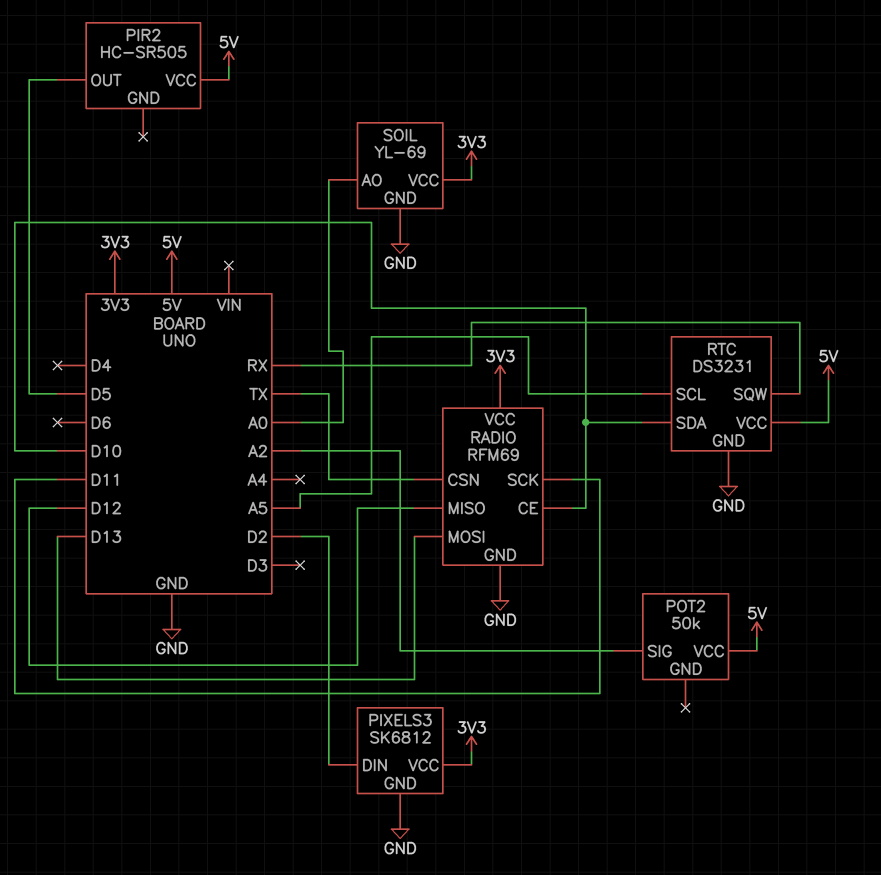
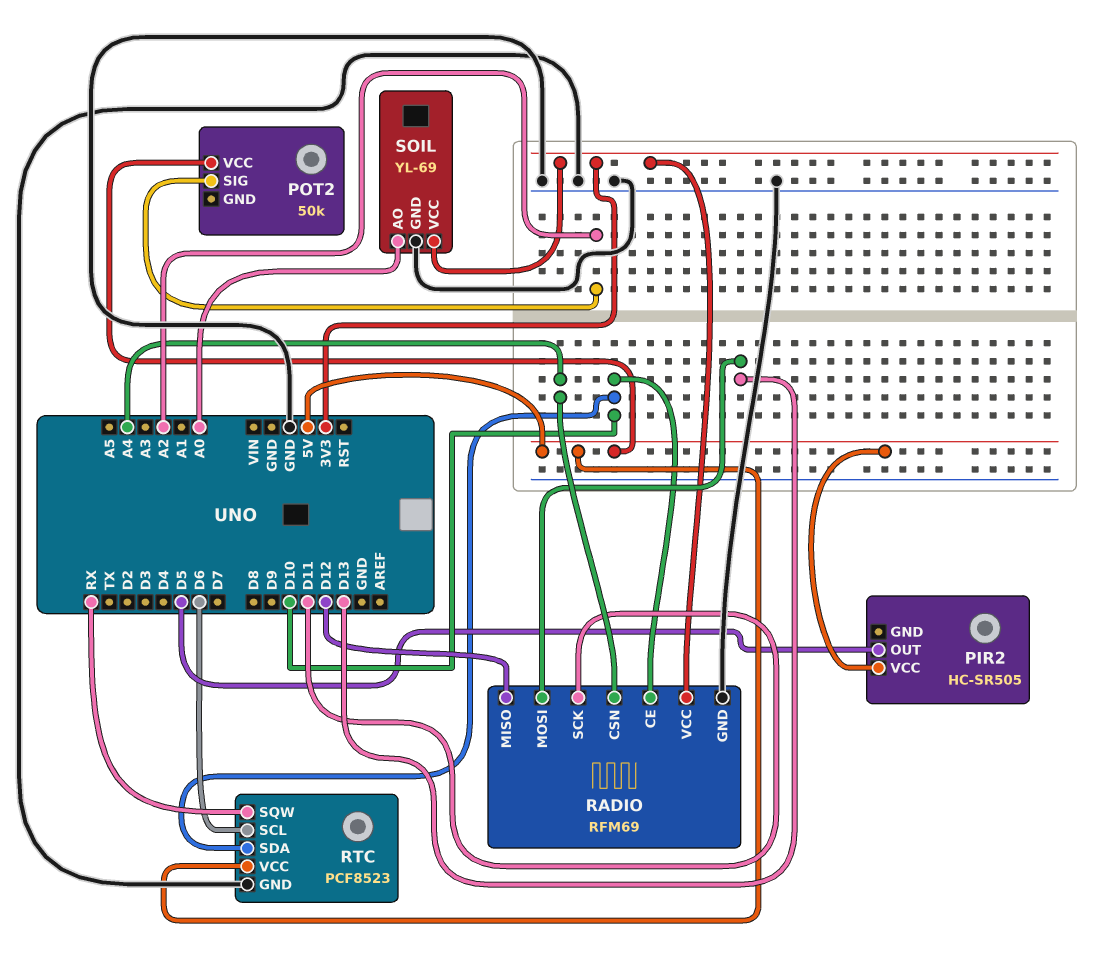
PIXELS3: SK6812 -> none
PIXELS3 pin DIN: D2 -> none
PIXELS3 pin GND: GND -> none
PIXELS3 pin VCC: 3V3 -> none
RADIO pin CSN: TX -> A4
RTC: DS3231 -> PCF8523
RTC pin SCL: A5 -> D6

